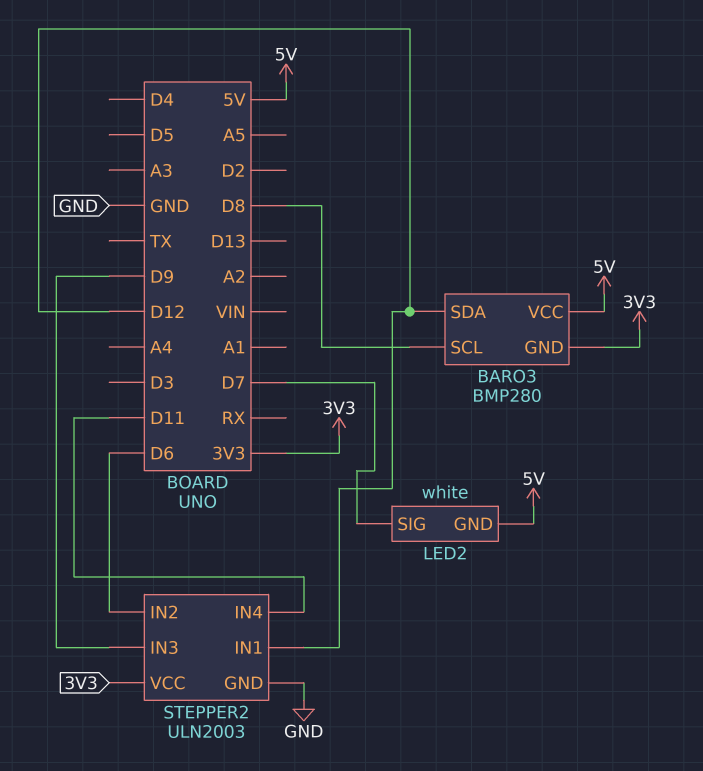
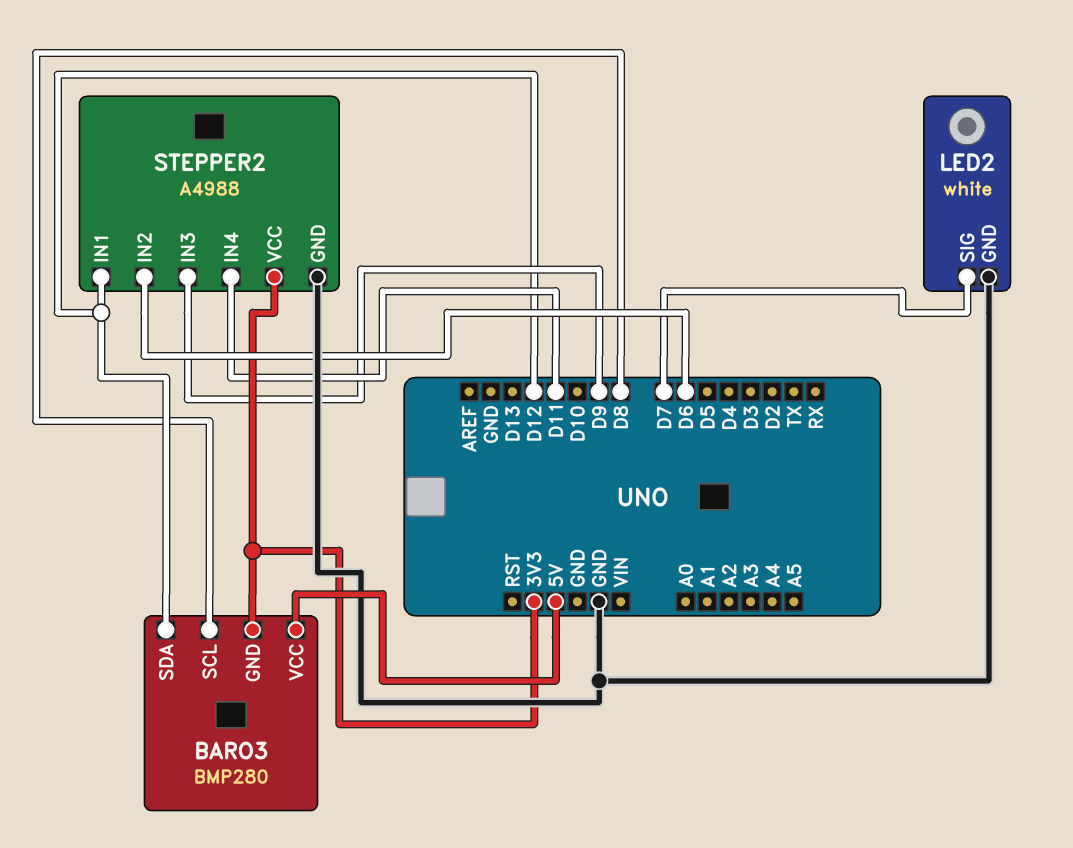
LED2 pin GND: 5V -> GND
STEPPER2: ULN2003 -> A4988

